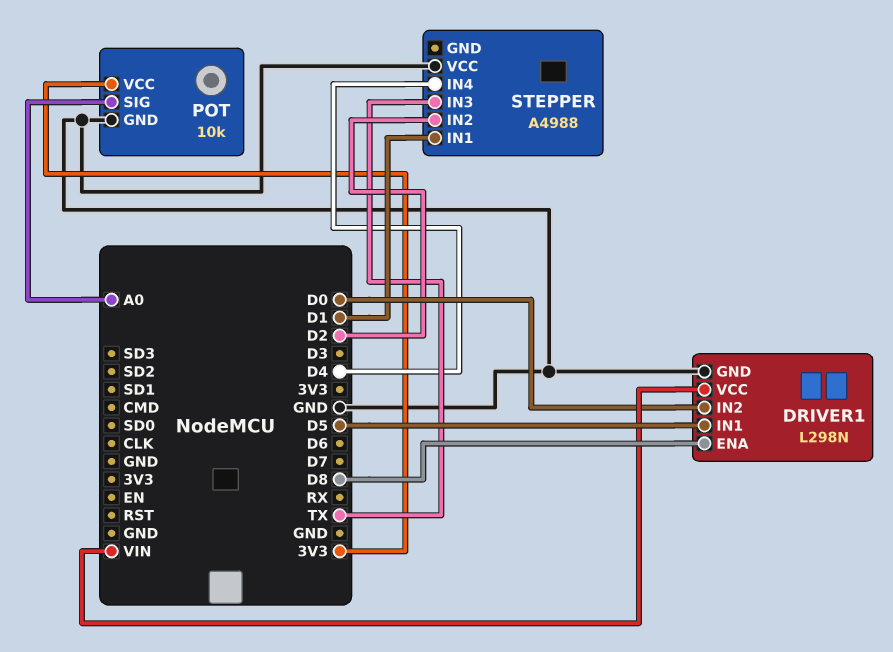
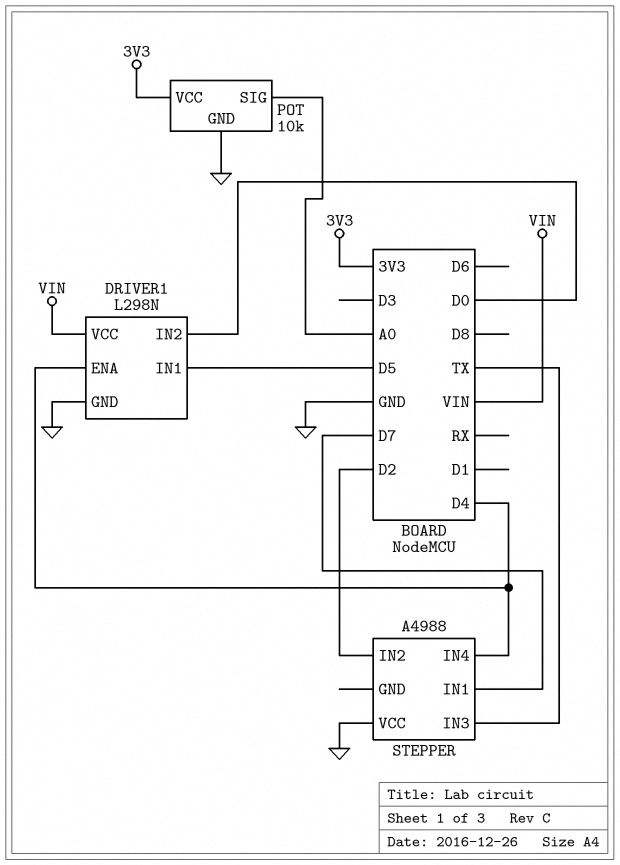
DRIVER1 pin ENA: D8 -> D4
STEPPER pin IN1: D1 -> D7

